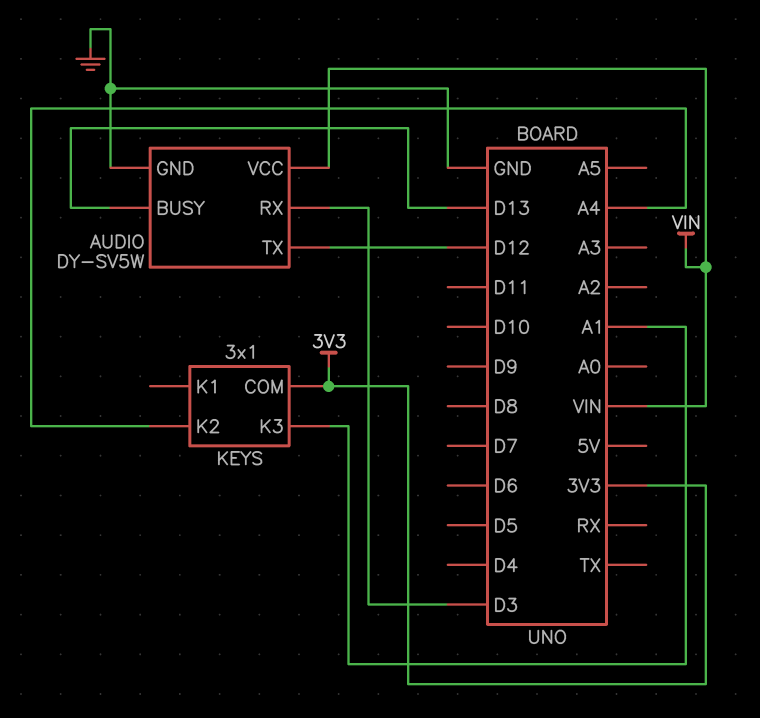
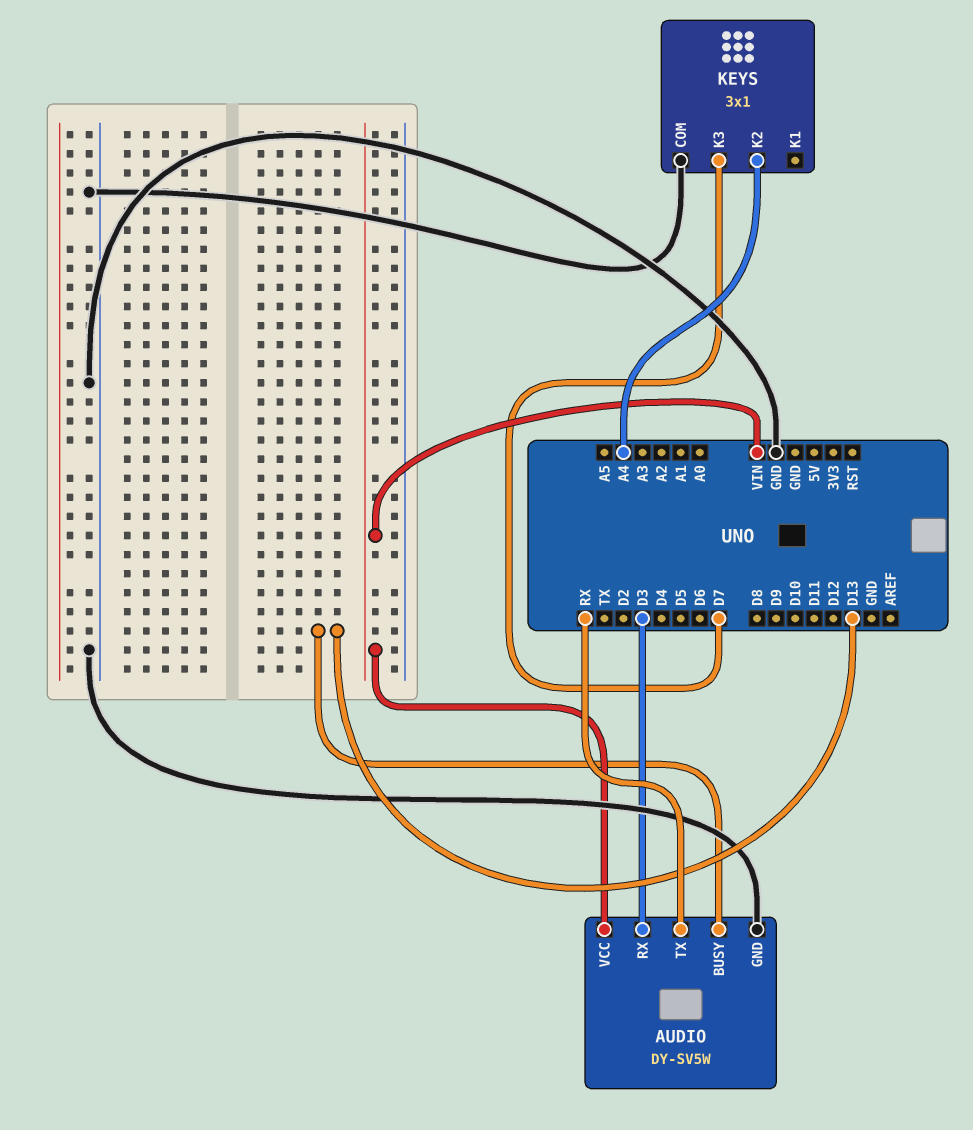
AUDIO pin TX: D12 -> RX
KEYS pin COM: 3V3 -> GND
KEYS pin K3: A1 -> D7

